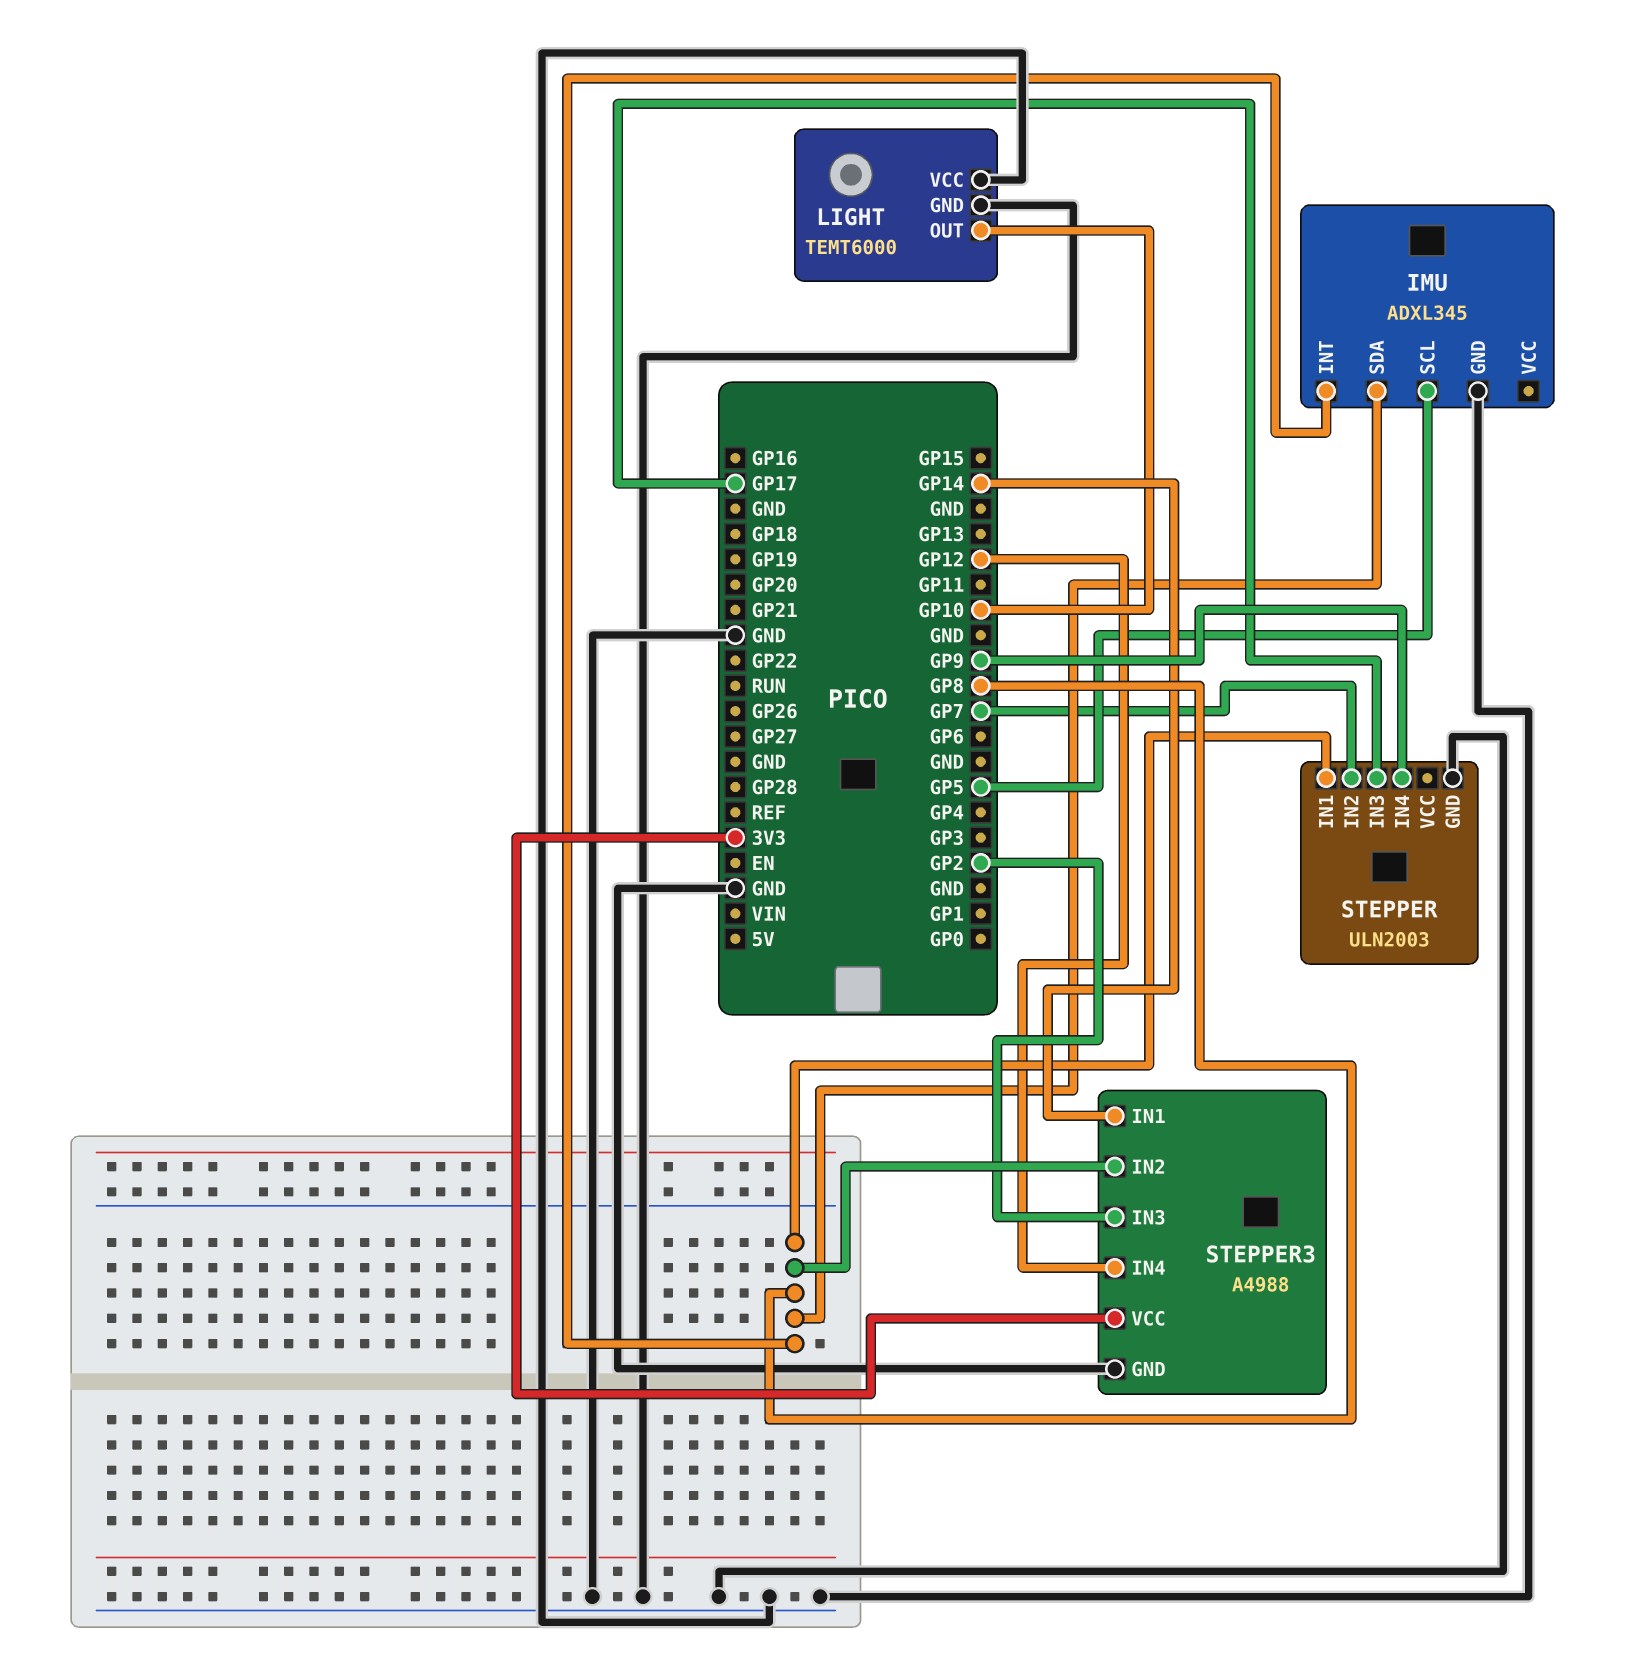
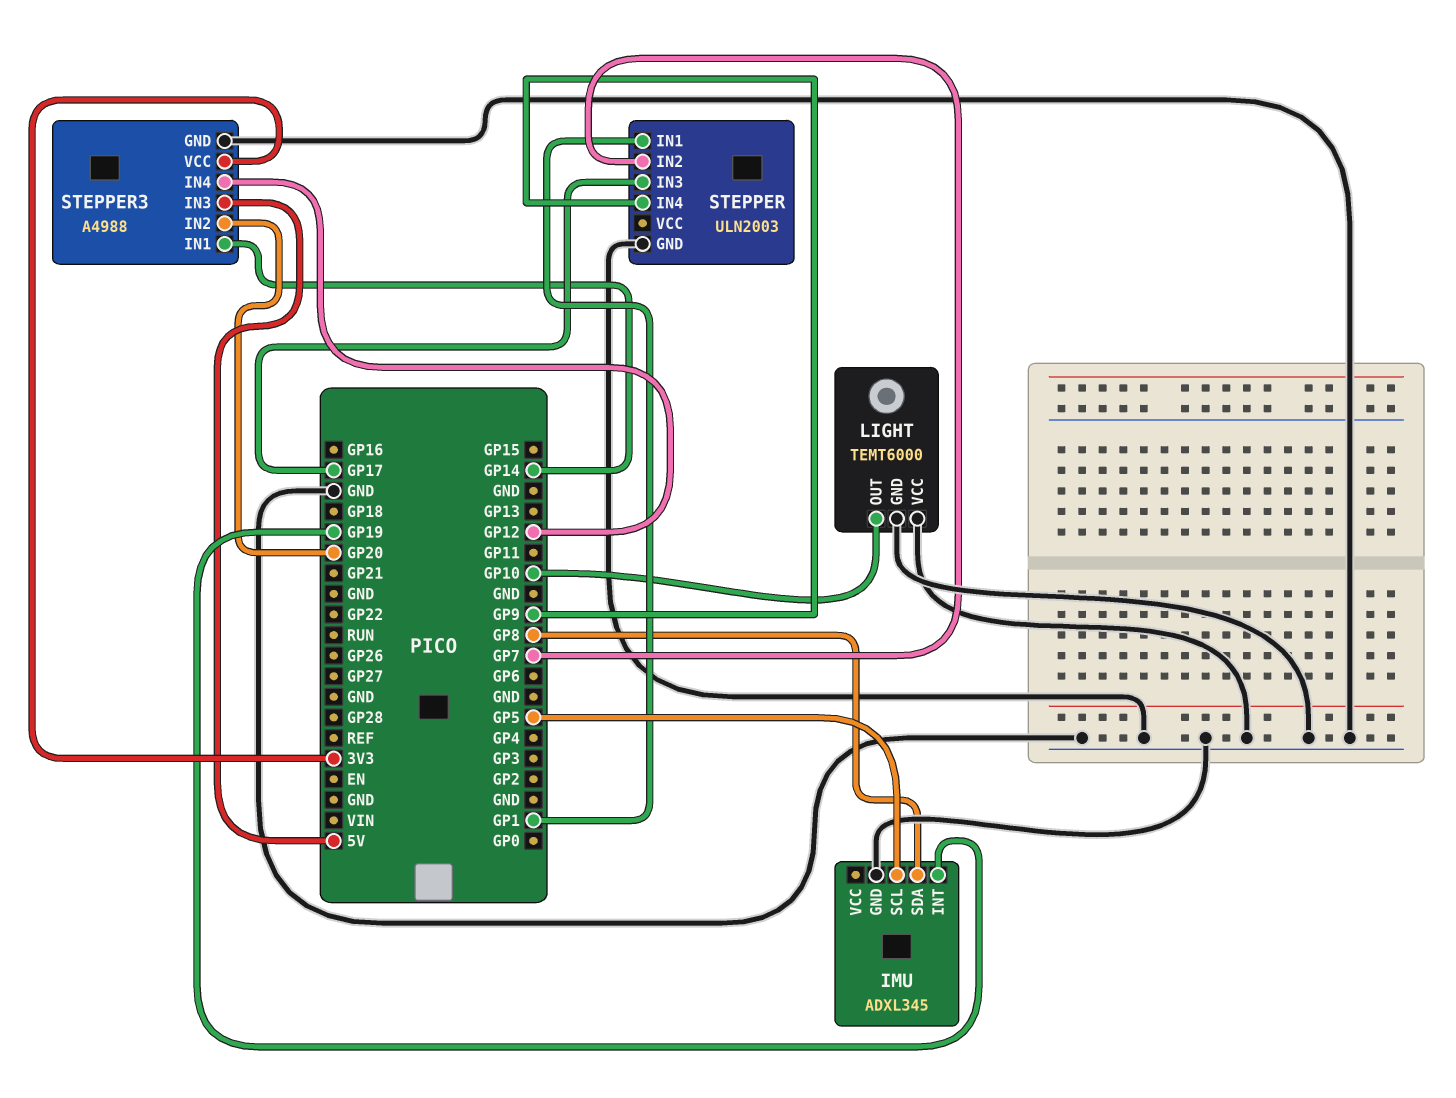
IMU pin INT: GP8 -> GP19
STEPPER pin IN1: GP8 -> GP1
STEPPER3 pin IN2: GP8 -> GP20
STEPPER3 pin IN3: GP2 -> 5V

